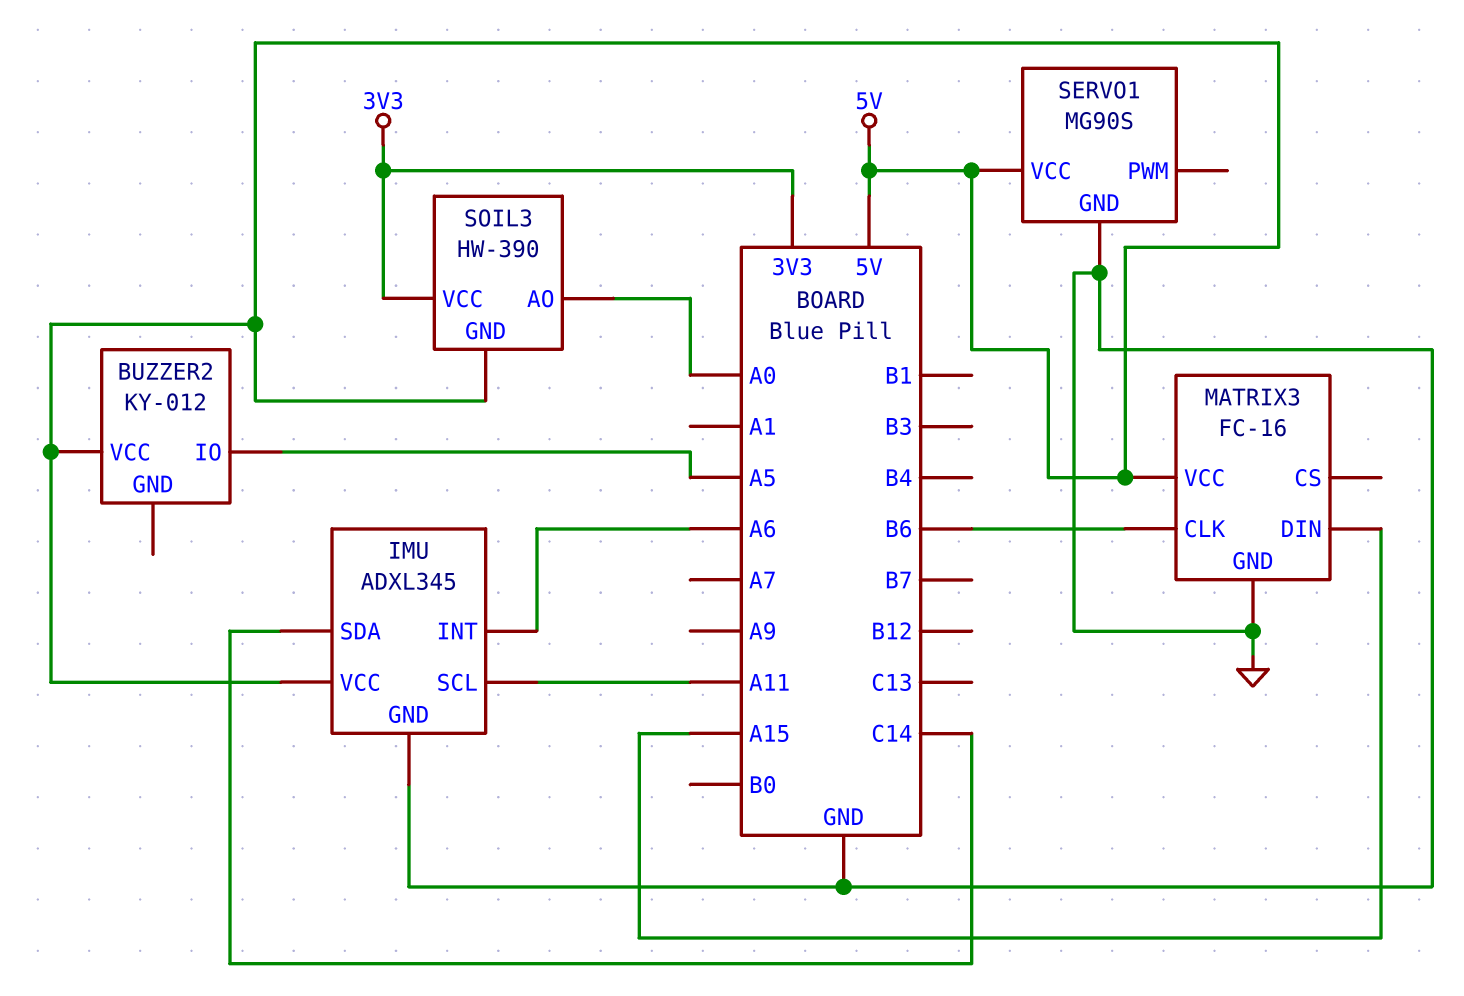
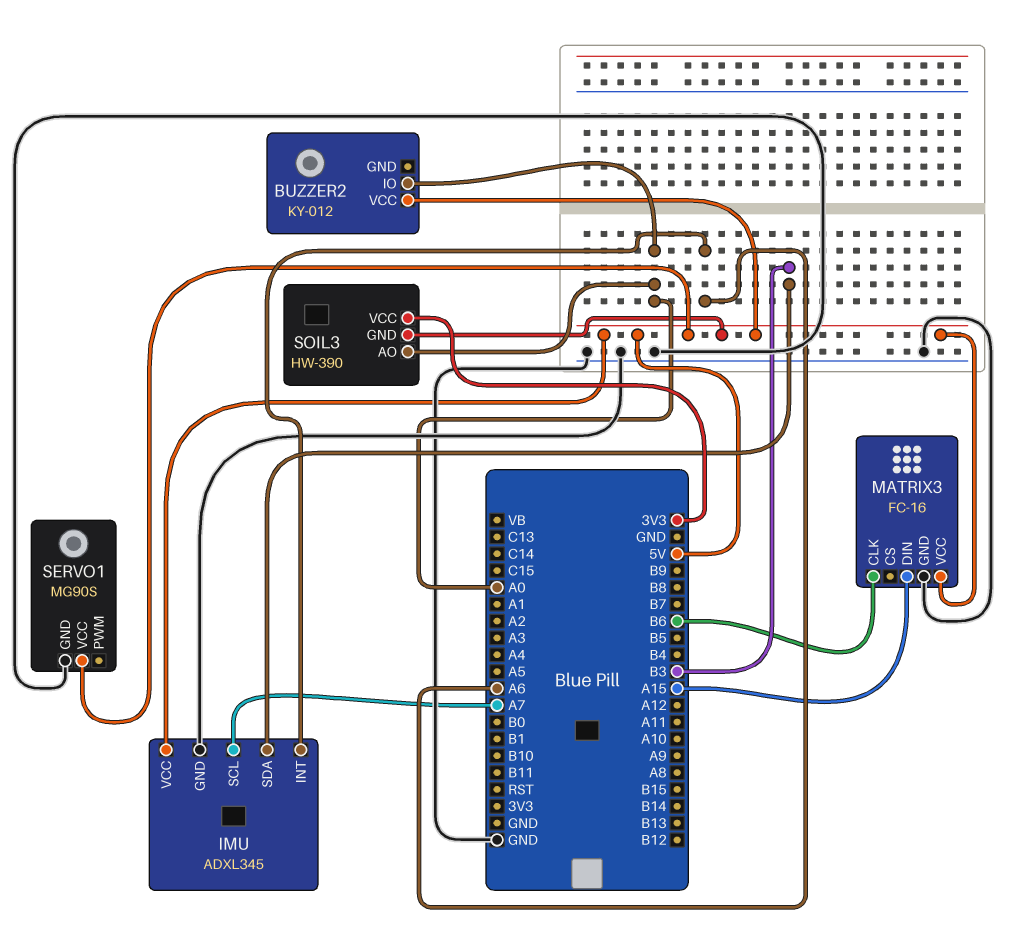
BUZZER2 pin IO: A5 -> A0
IMU pin SCL: A11 -> A7
IMU pin SDA: C14 -> B3

